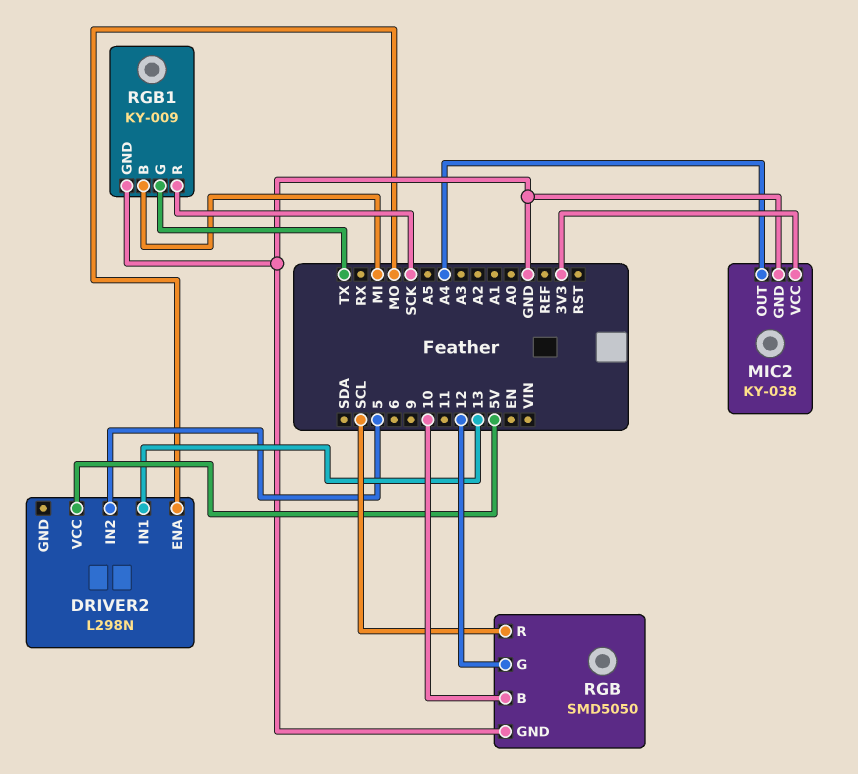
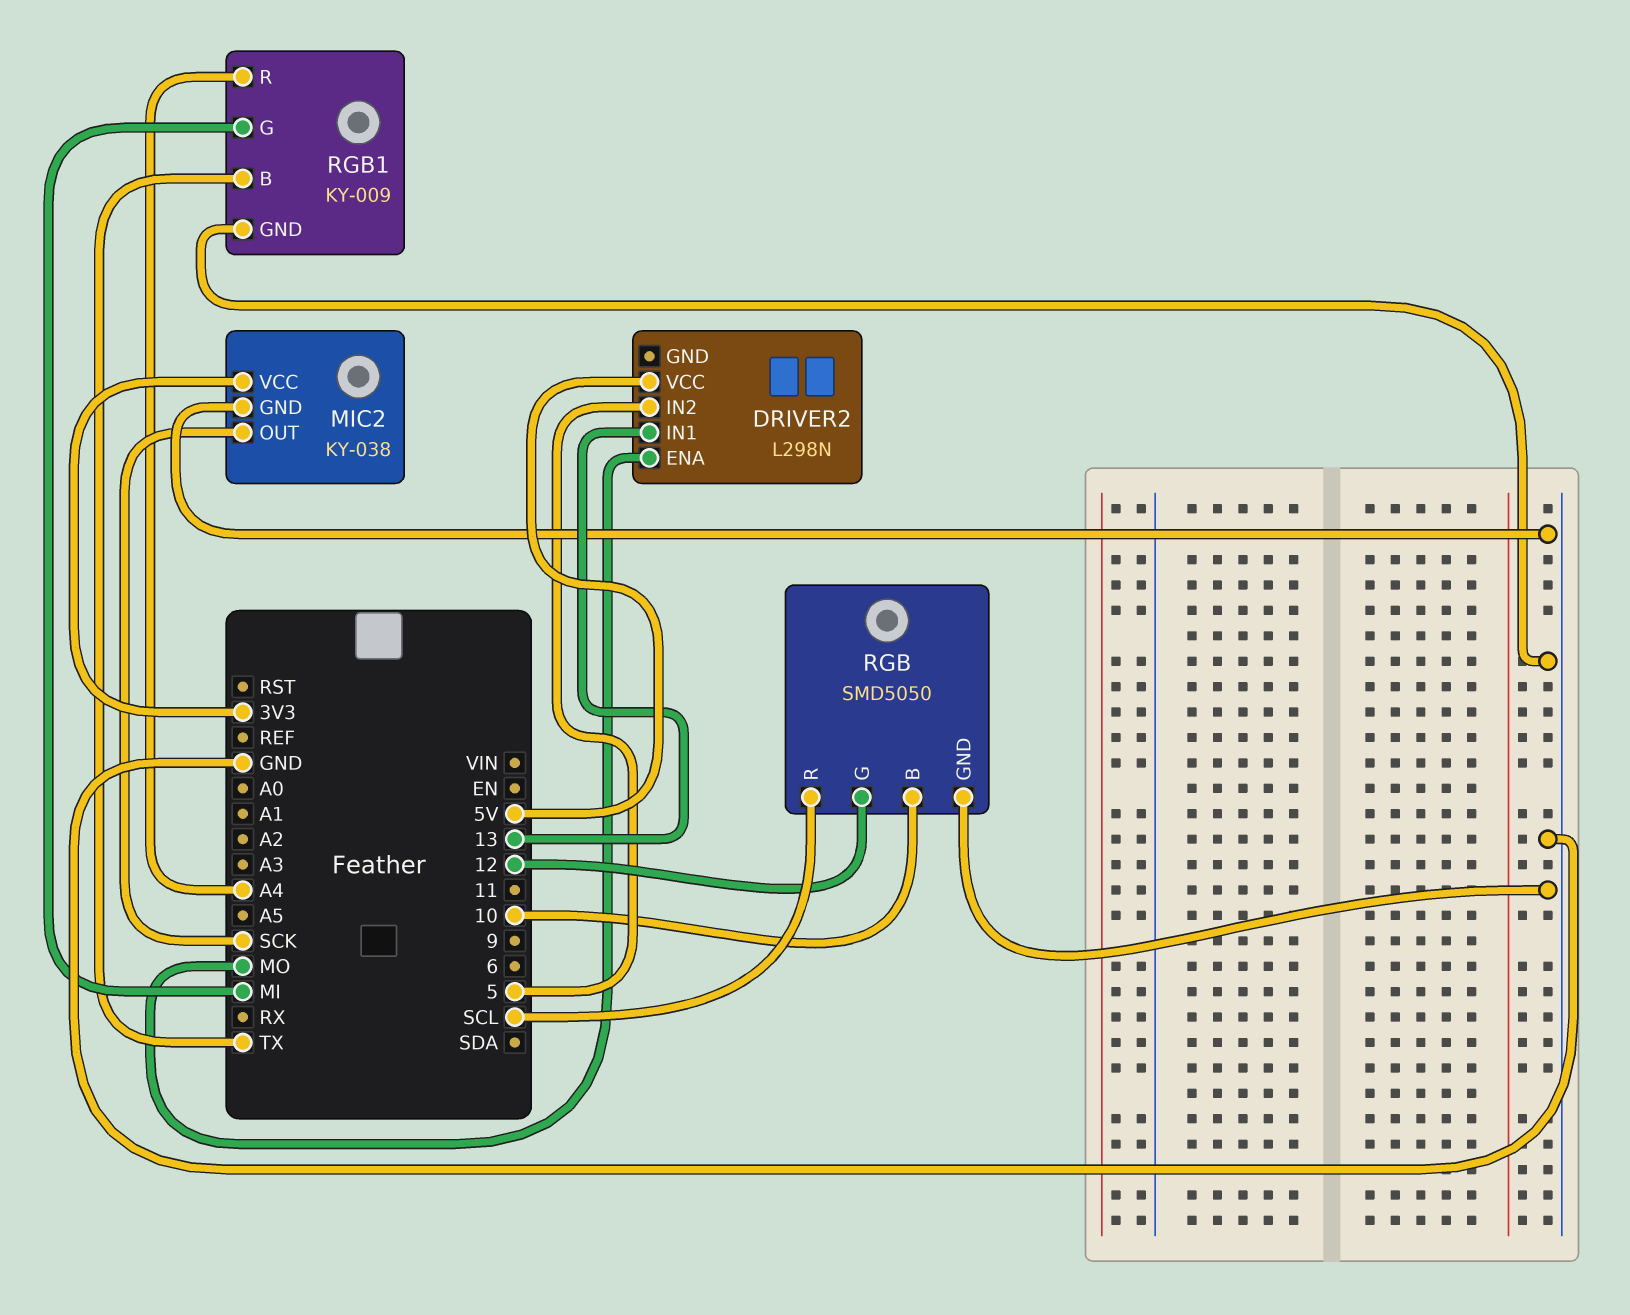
MIC2 pin OUT: A4 -> SCK
RGB1 pin B: MI -> TX
RGB1 pin G: TX -> MI
RGB1 pin R: SCK -> A4

